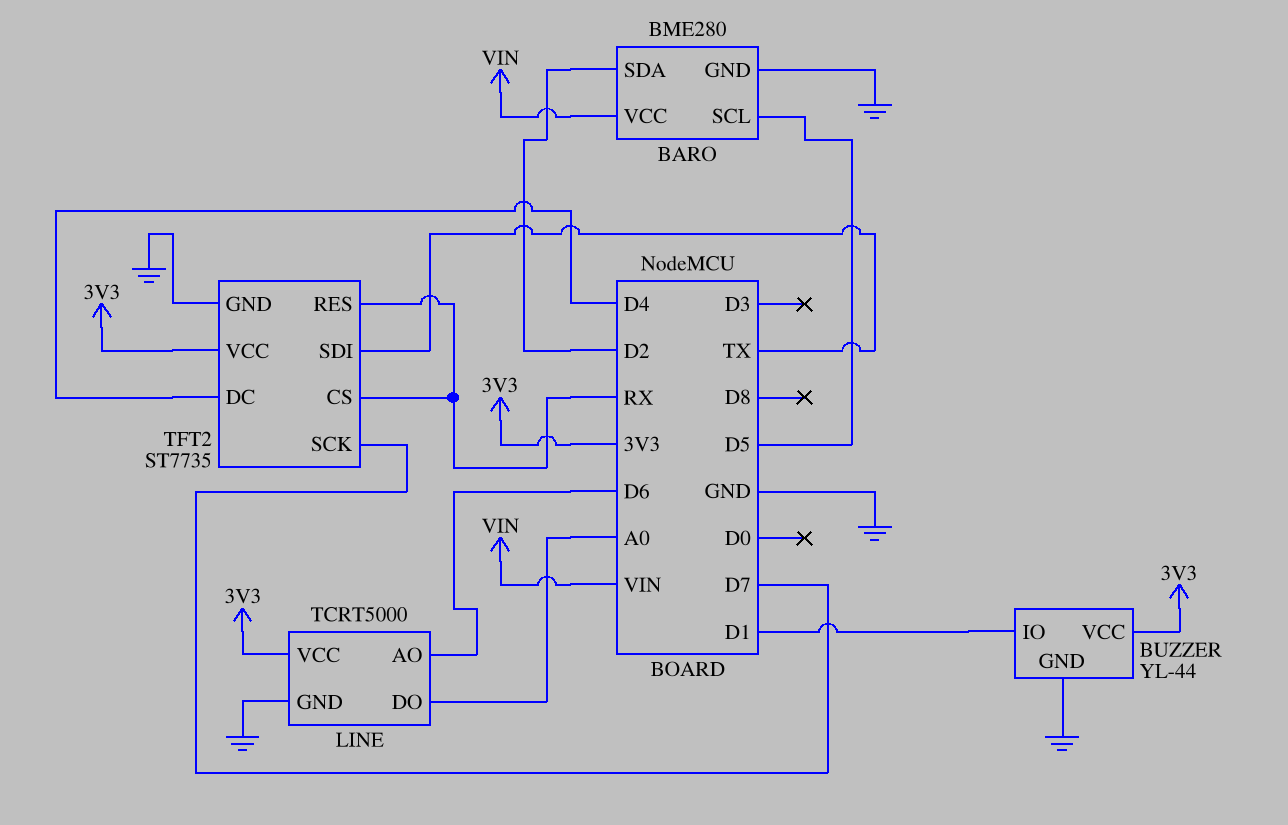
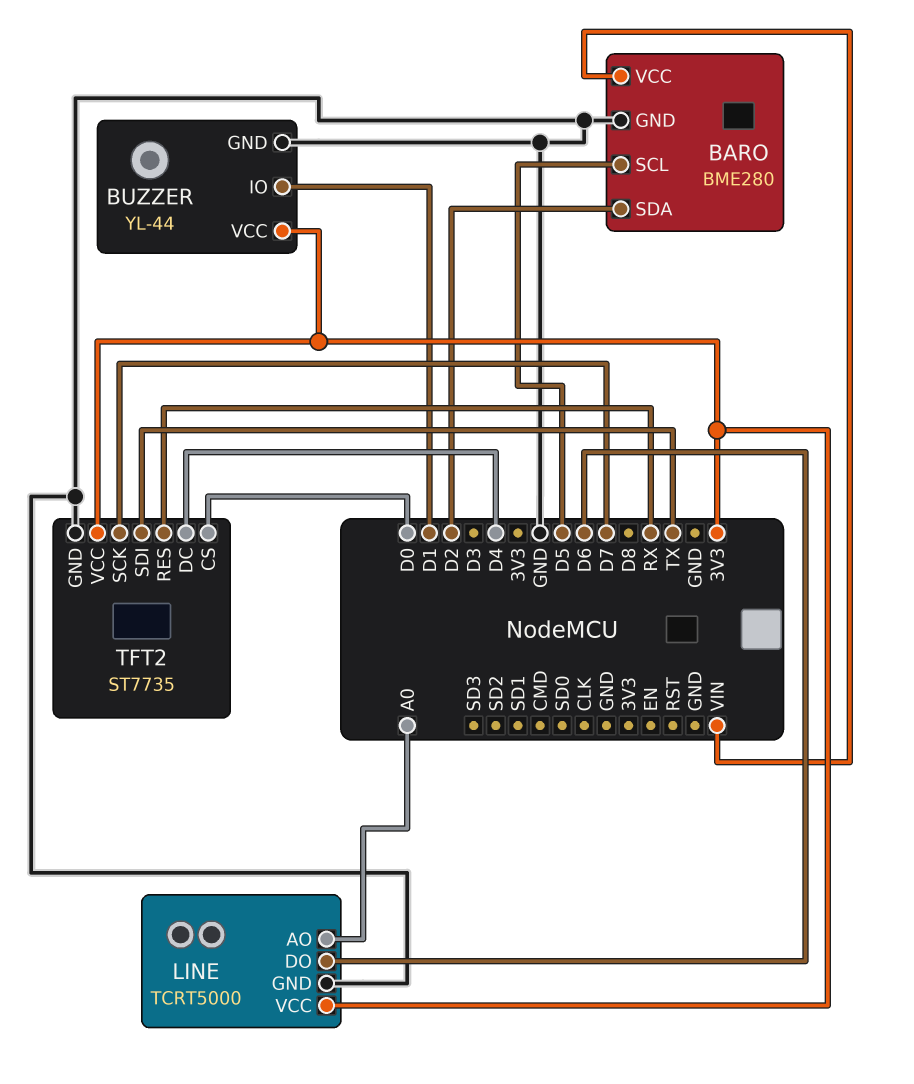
LINE pin AO: D6 -> A0
LINE pin DO: A0 -> D6
TFT2 pin CS: RX -> D0

